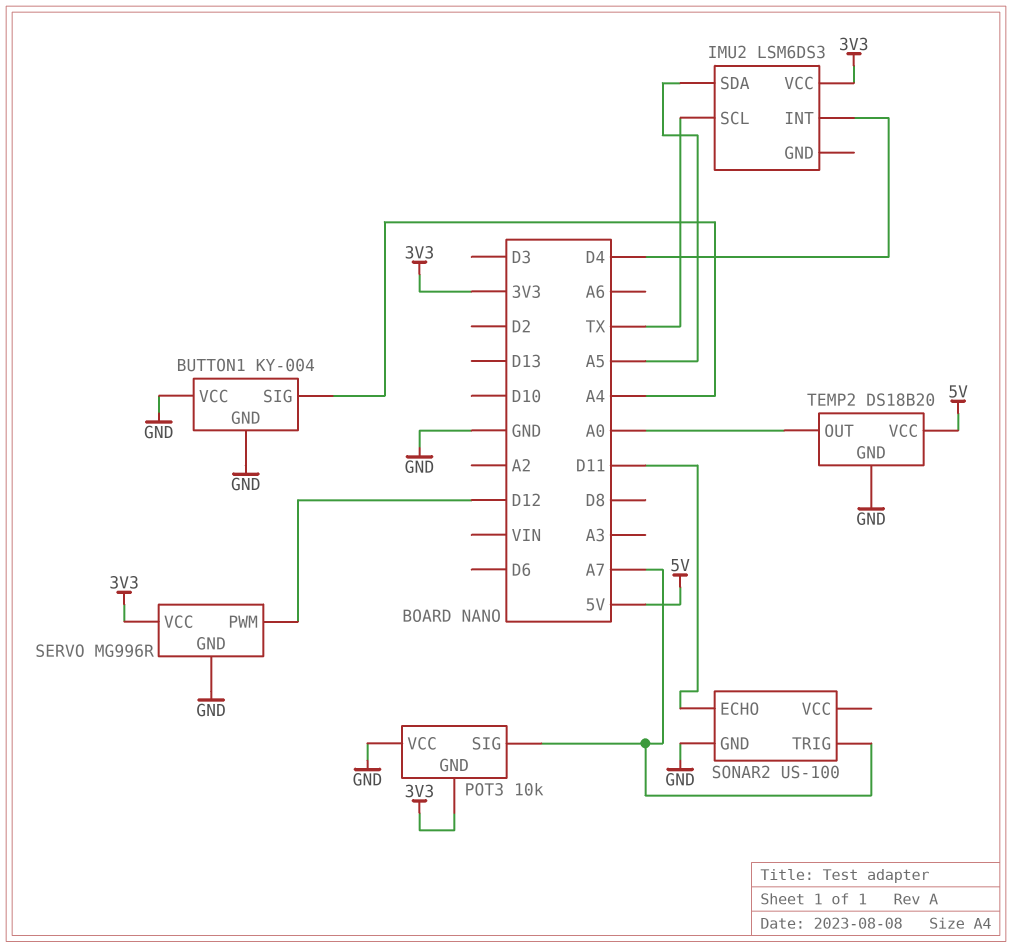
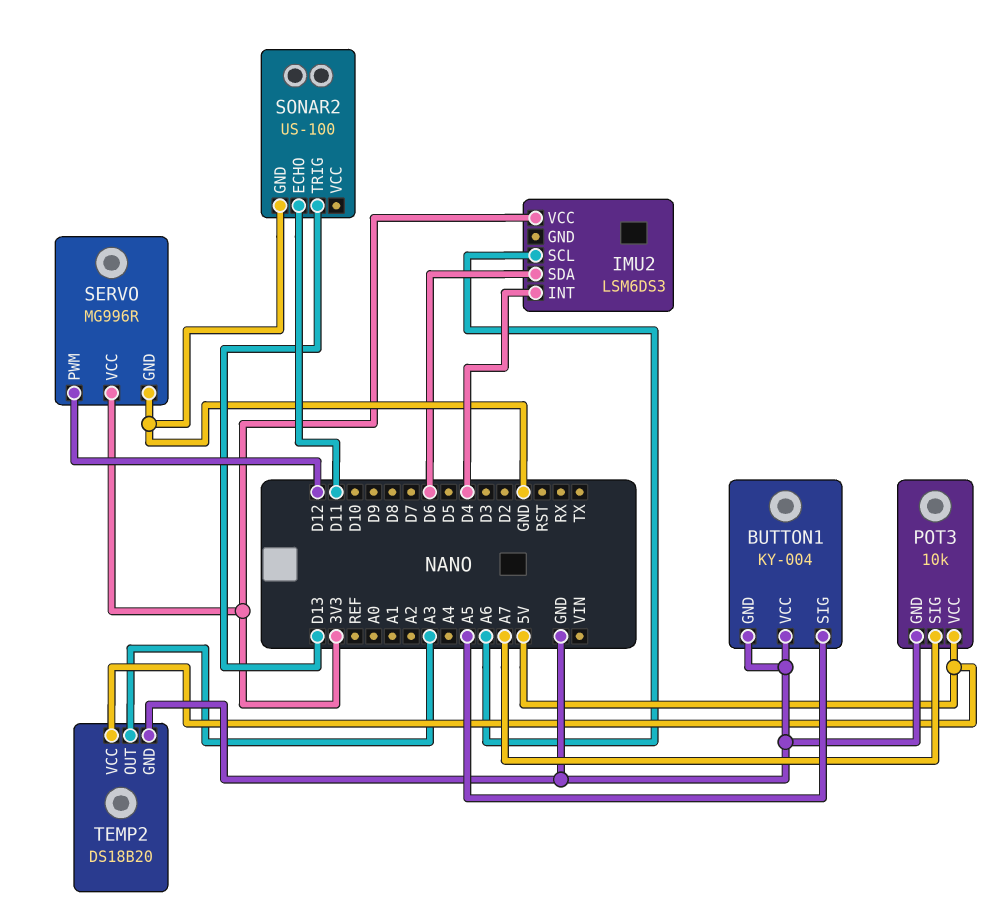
BUTTON1 pin SIG: A4 -> A5
IMU2 pin SCL: TX -> A6
IMU2 pin SDA: A5 -> D6
POT3 pin GND: 3V3 -> GND
POT3 pin VCC: GND -> 5V
SONAR2 pin TRIG: A7 -> D13
TEMP2 pin OUT: A0 -> A3

